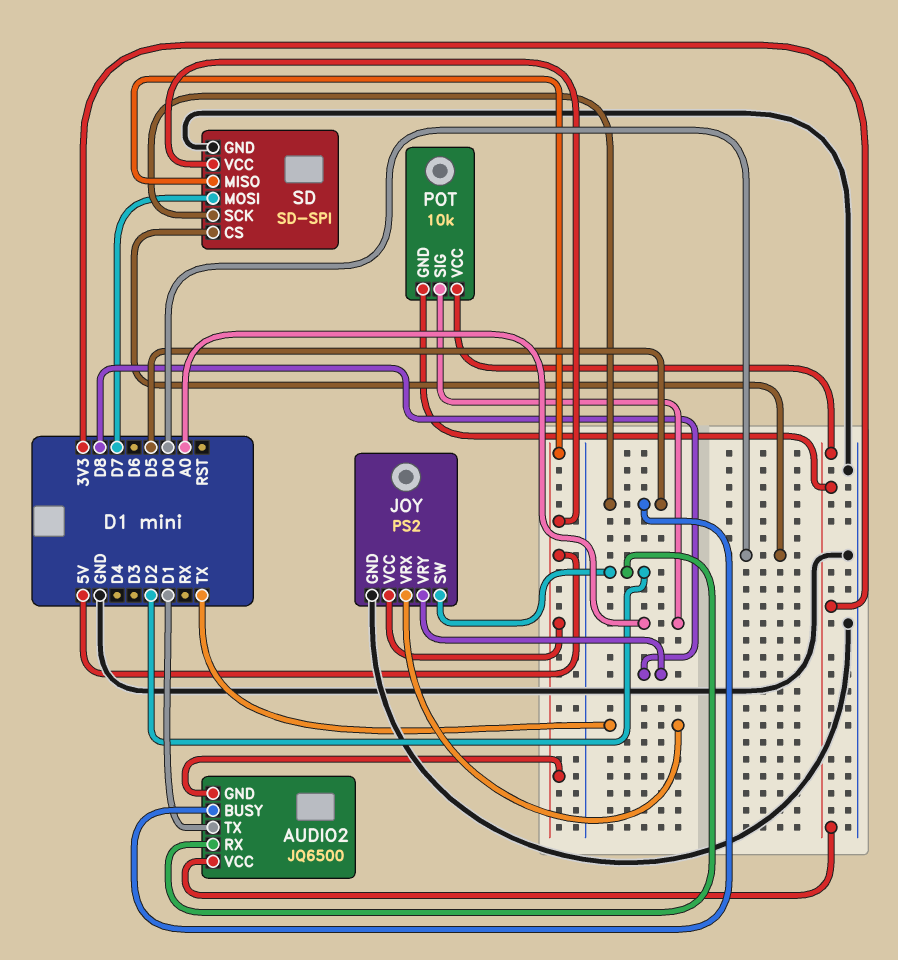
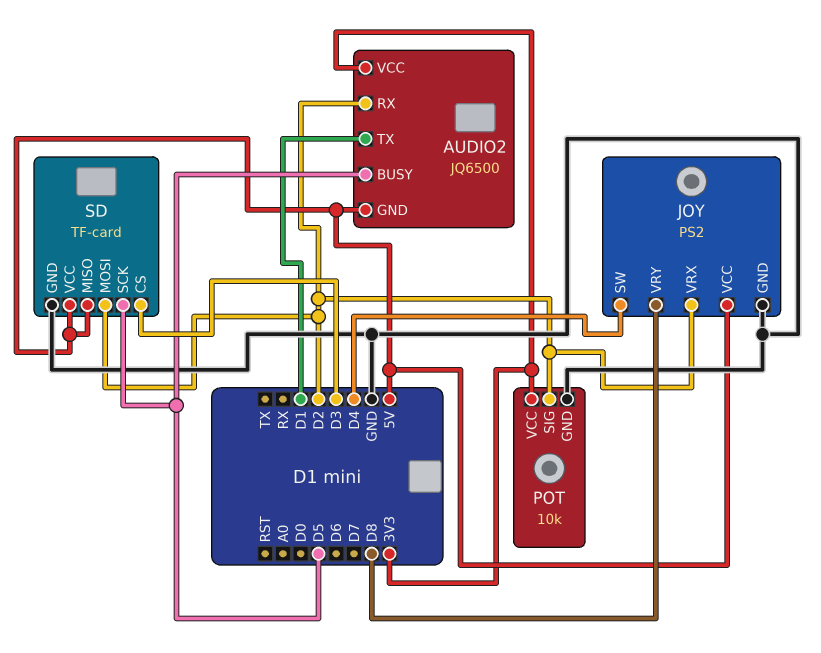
JOY pin SW: D2 -> D4
JOY pin VRX: TX -> D2
POT pin GND: 3V3 -> GND
POT pin SIG: A0 -> D2
SD: SD-SPI -> TF-card
SD pin CS: D0 -> D3
SD pin MOSI: D7 -> D2

